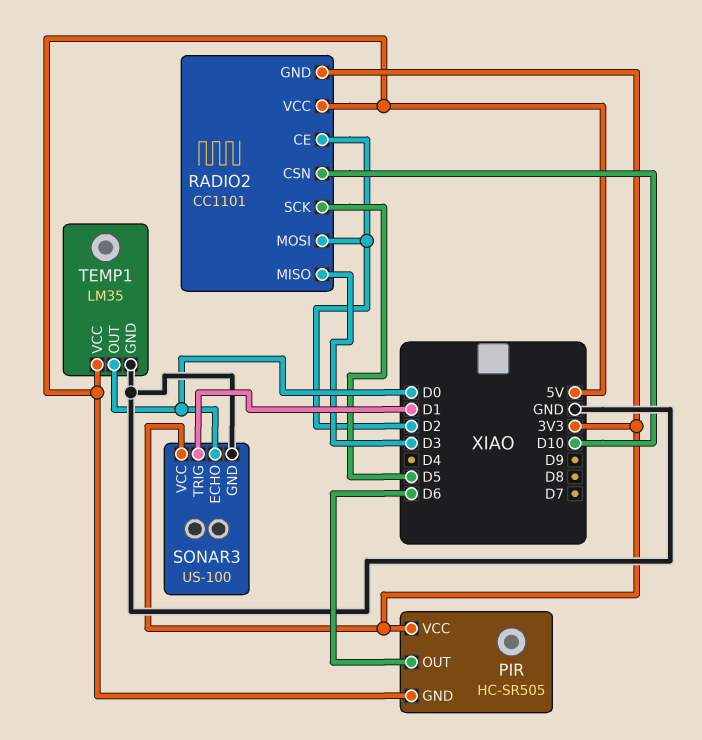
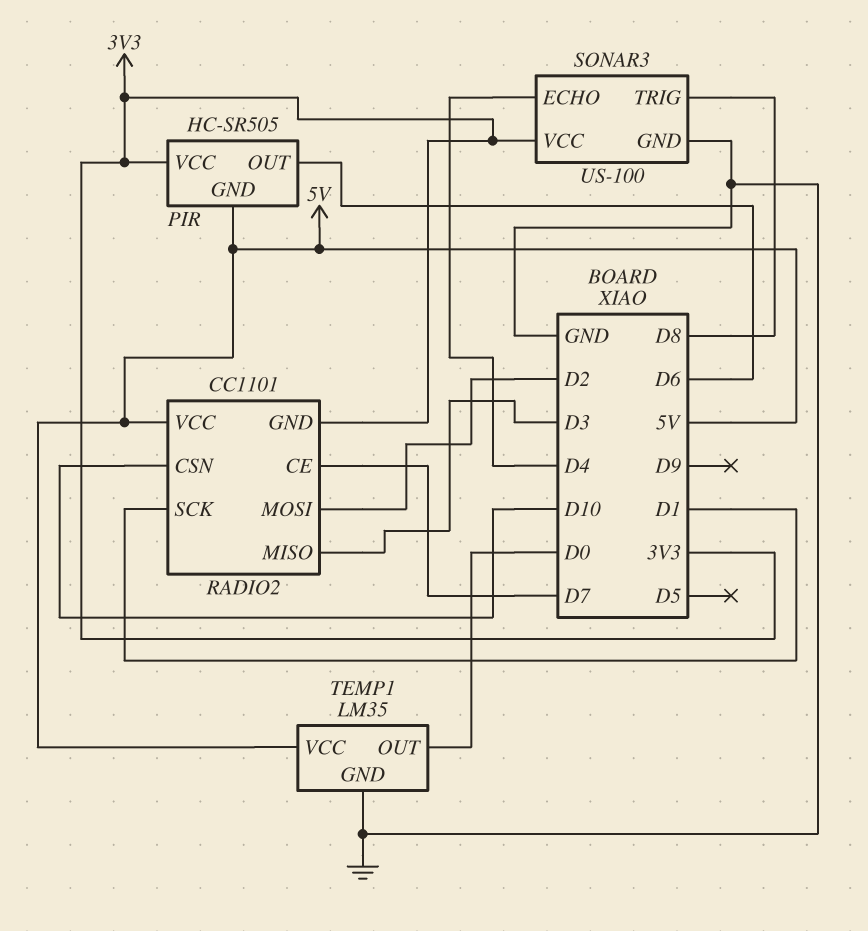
RADIO2 pin CE: D2 -> D7
RADIO2 pin SCK: D5 -> D1
SONAR3 pin ECHO: D0 -> D4
SONAR3 pin TRIG: D1 -> D8

